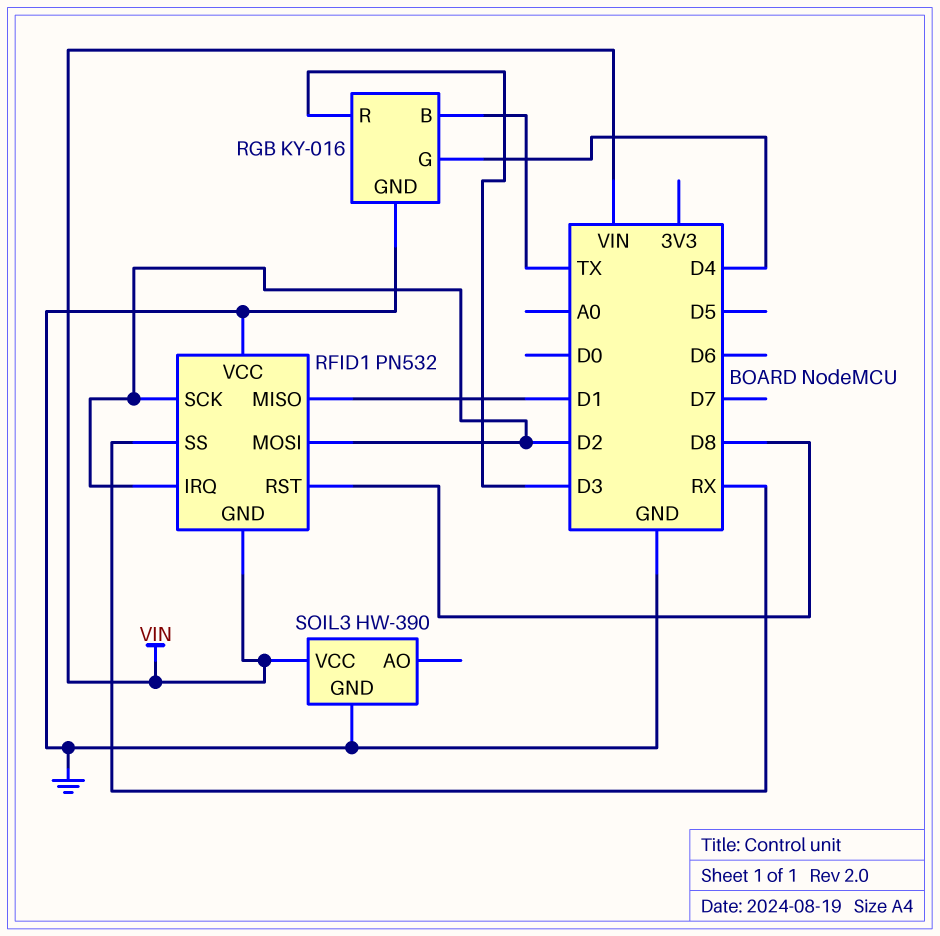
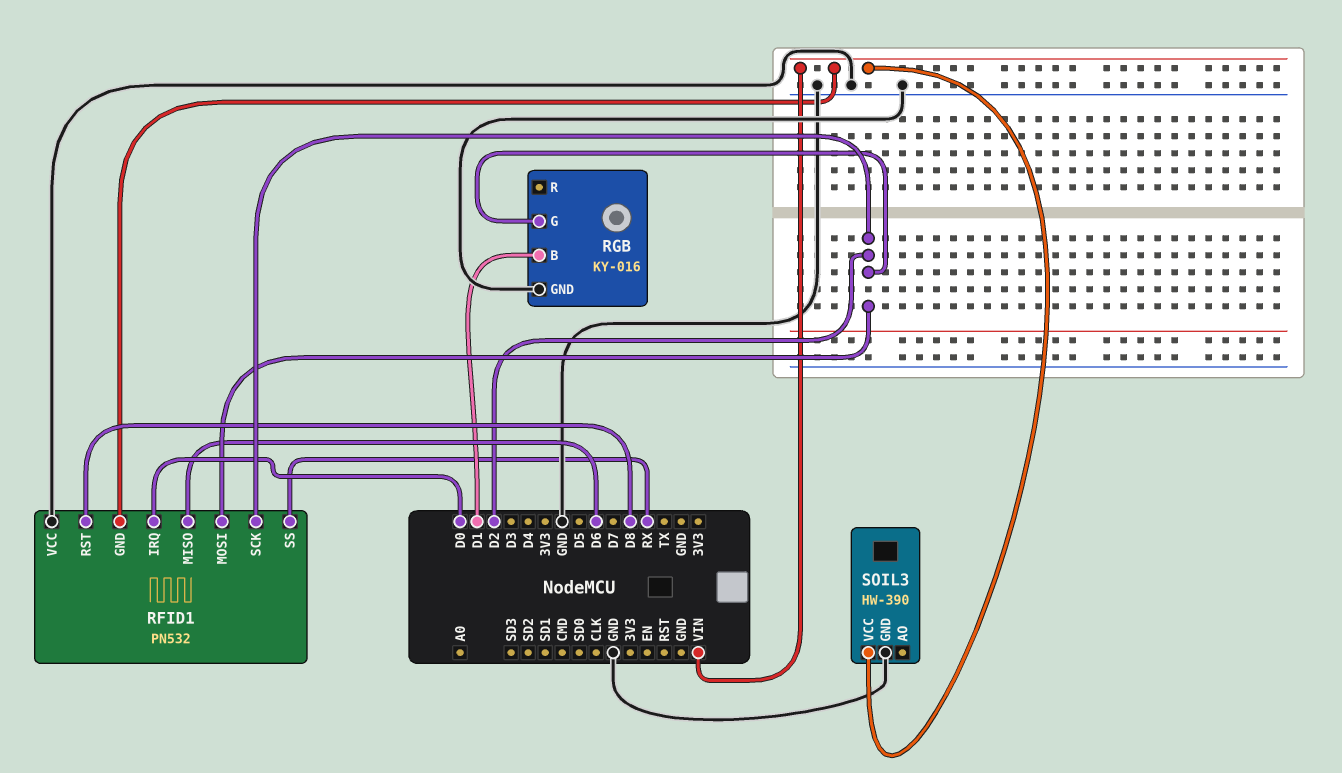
RFID1 pin IRQ: D2 -> D0
RFID1 pin MISO: D1 -> D6
RGB pin B: TX -> D1
RGB pin G: D4 -> D2
RGB pin R: D3 -> none

